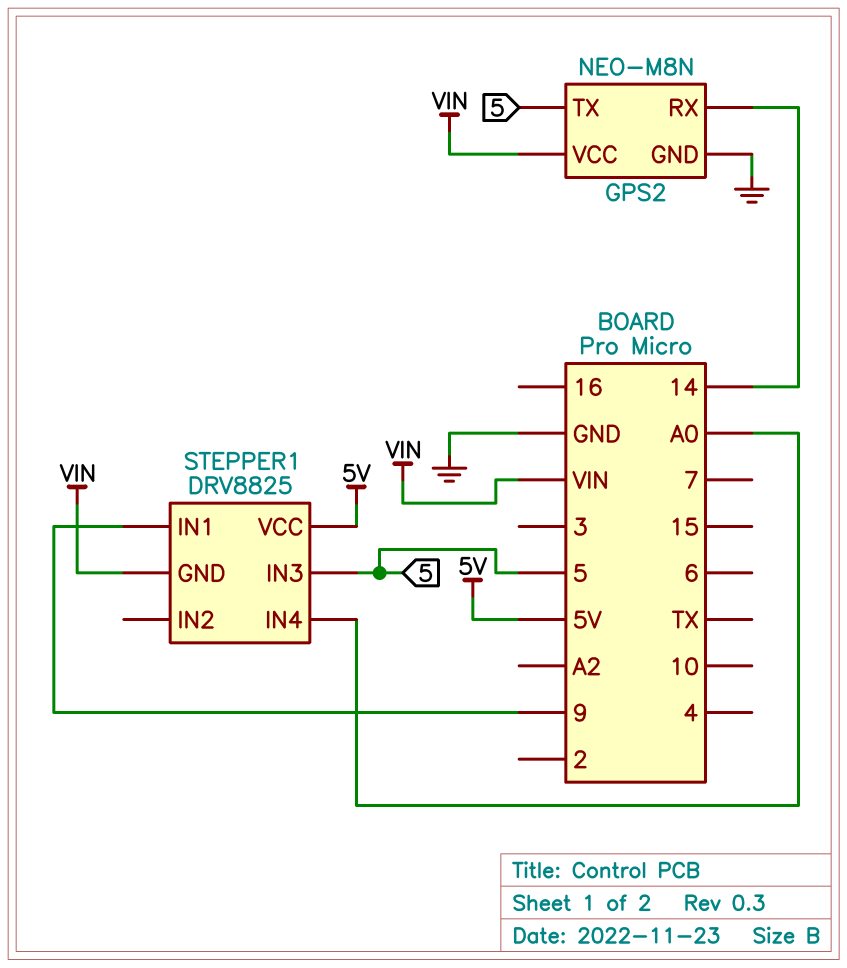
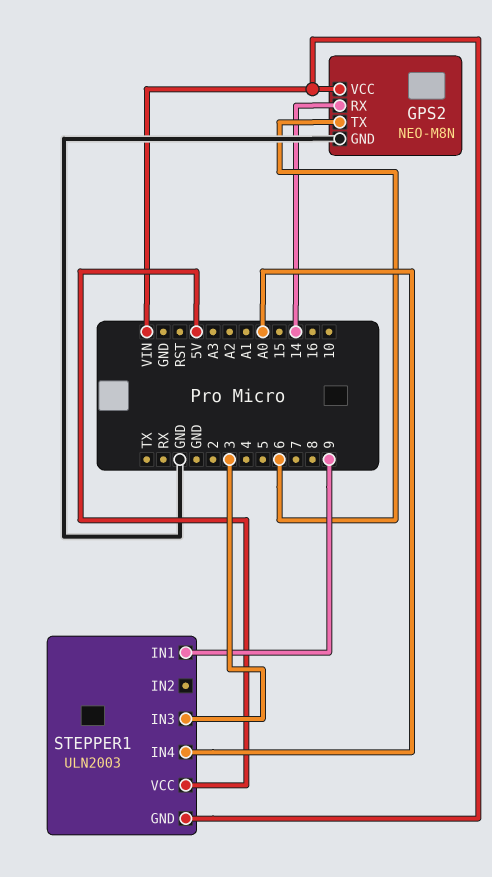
GPS2 pin TX: 5 -> 6
STEPPER1: DRV8825 -> ULN2003
STEPPER1 pin IN3: 5 -> 3

